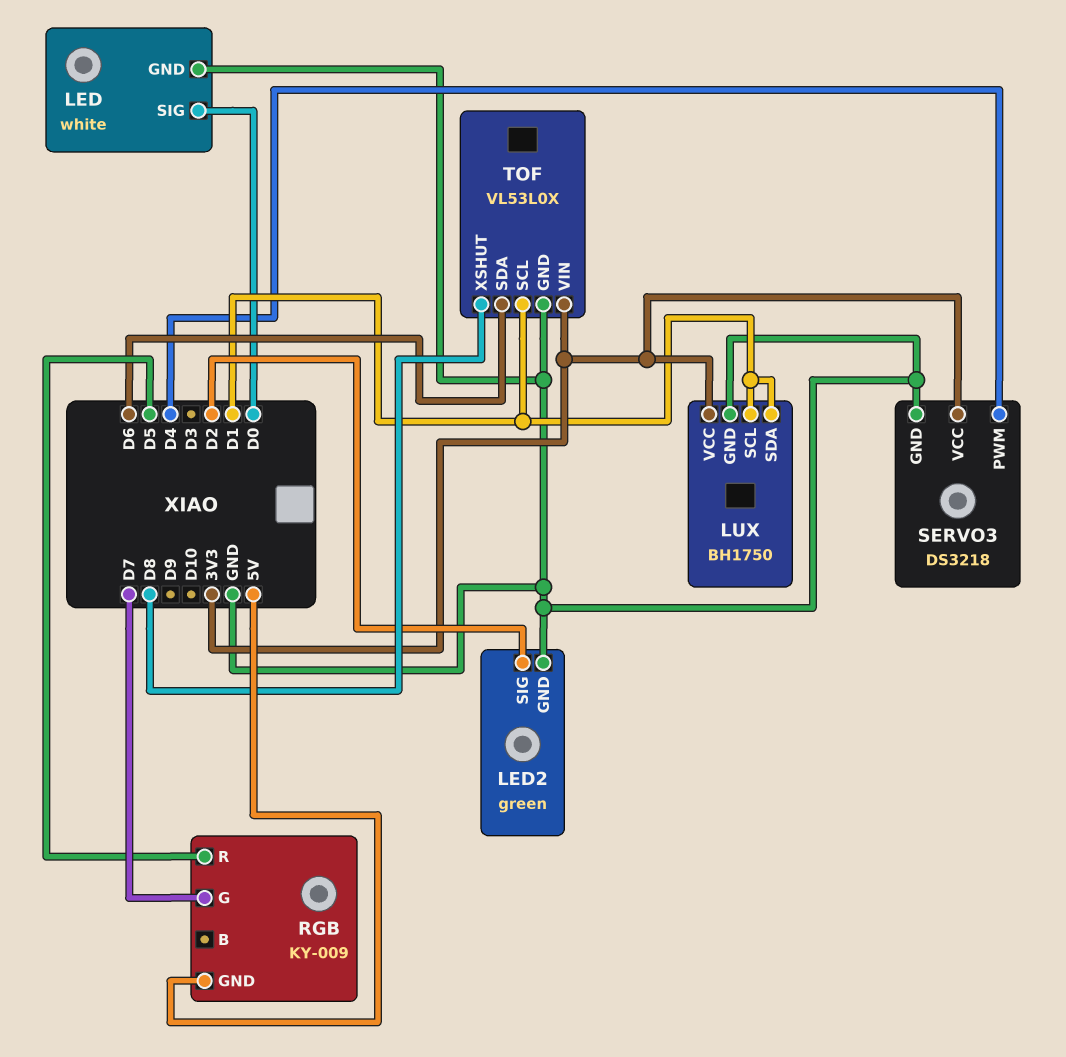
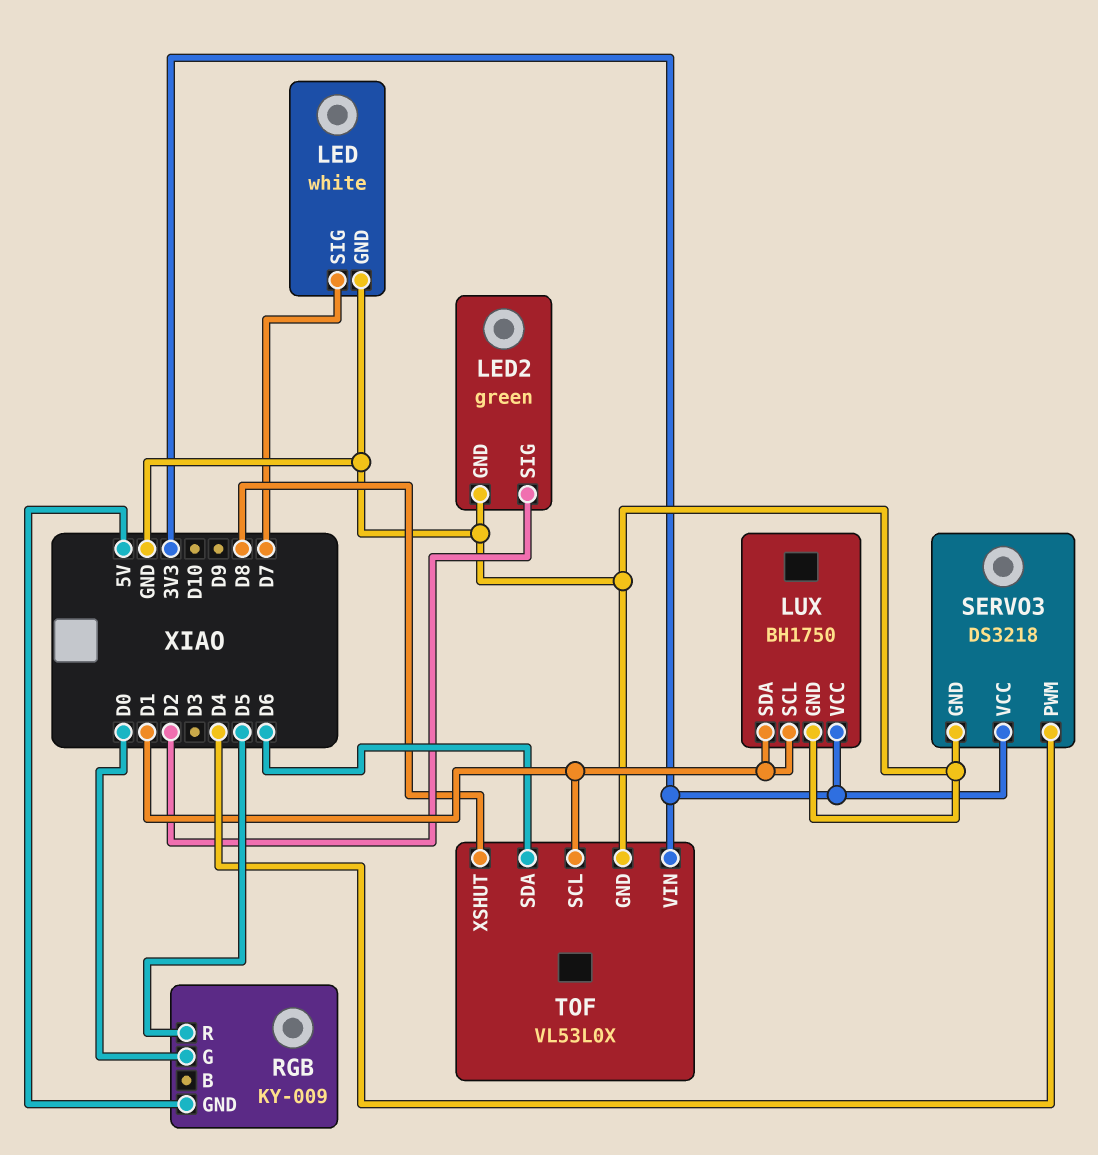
LED pin SIG: D0 -> D7
RGB pin G: D7 -> D0

